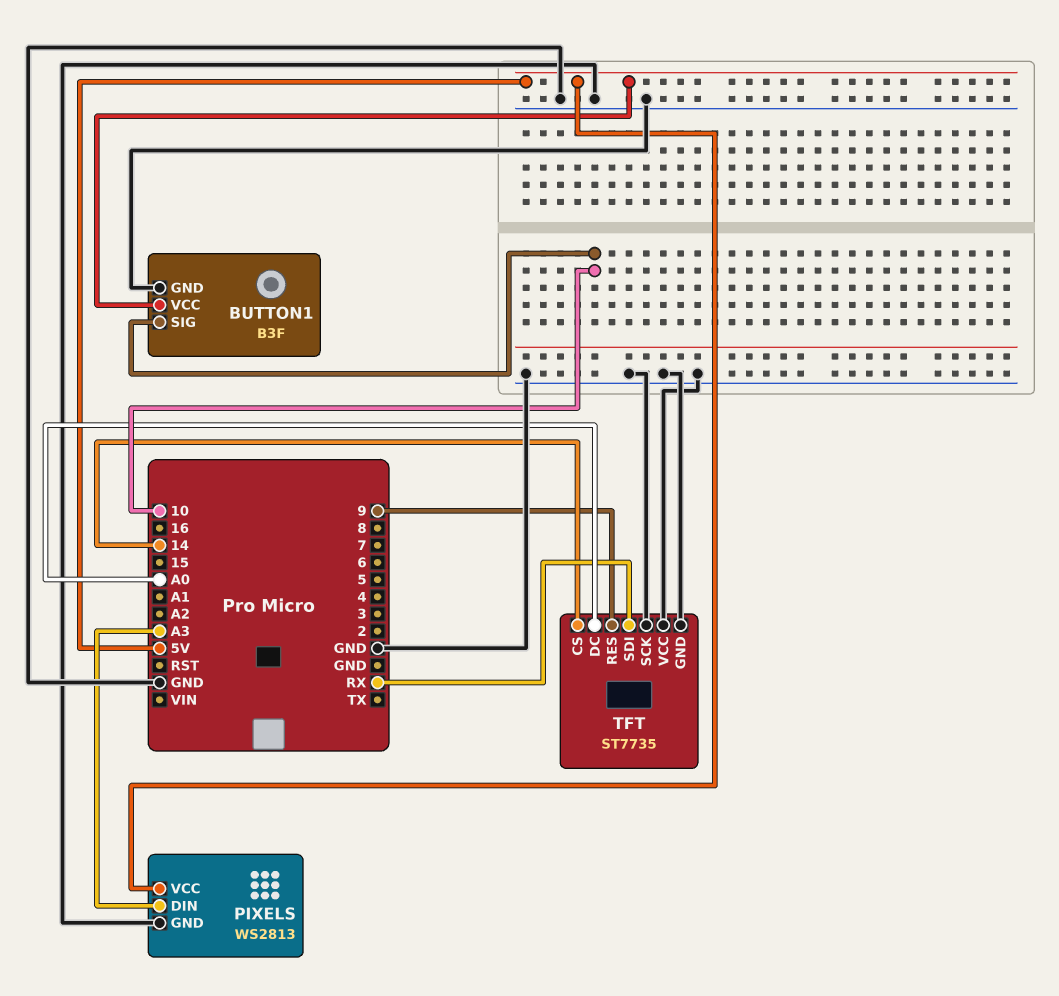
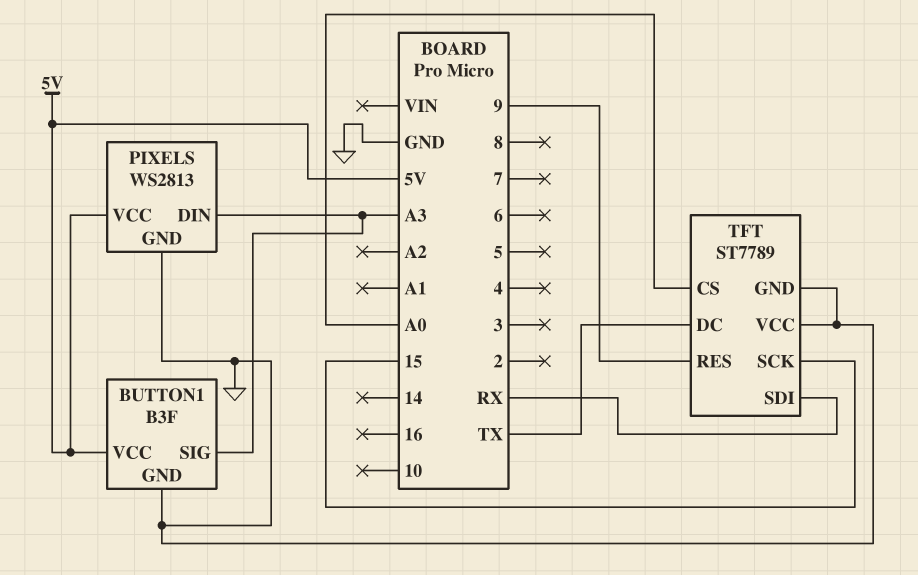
BUTTON1 pin SIG: 10 -> A3
TFT: ST7735 -> ST7789
TFT pin CS: 14 -> A0
TFT pin DC: A0 -> TX
TFT pin SCK: GND -> 15

